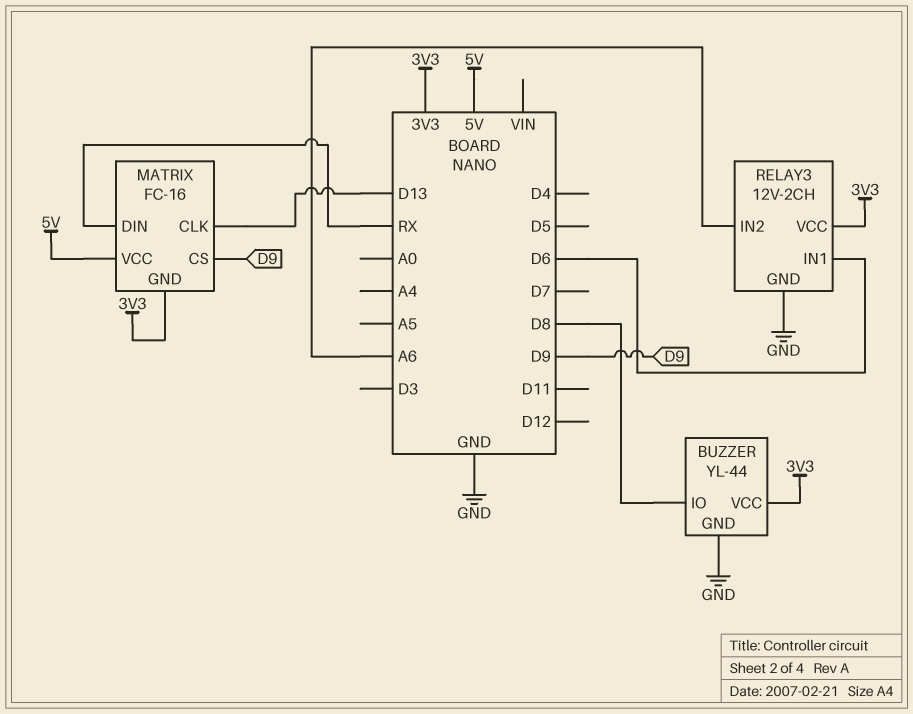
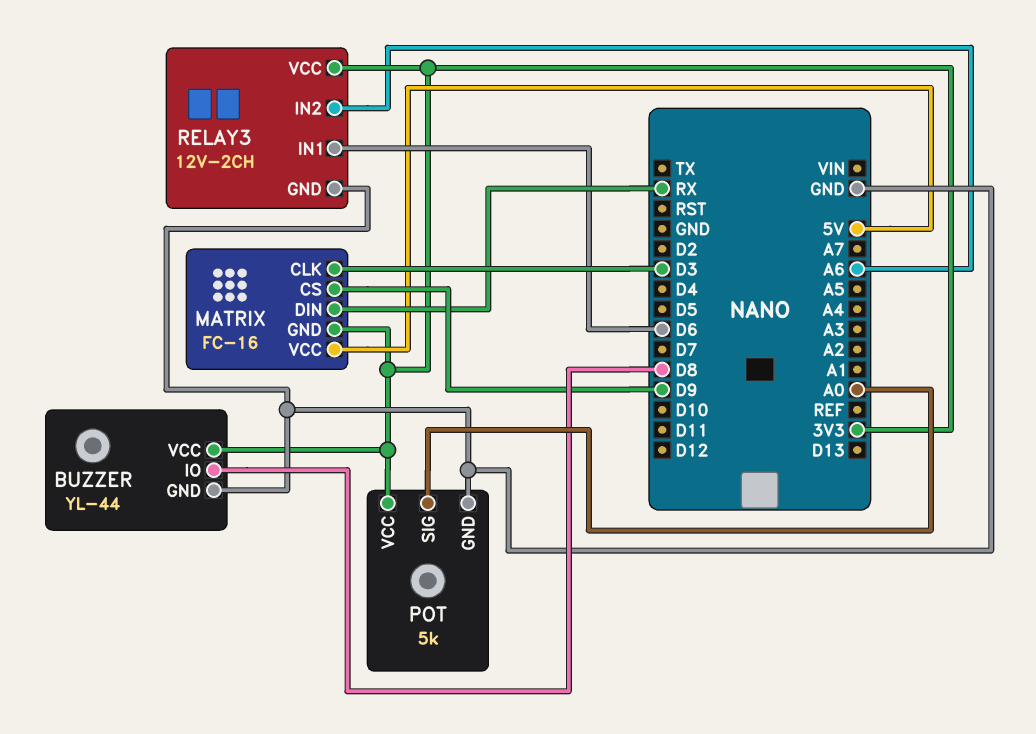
MATRIX pin CLK: D13 -> D3
POT: none -> 5k
POT pin GND: none -> GND
POT pin SIG: none -> A0
POT pin VCC: none -> 3V3

